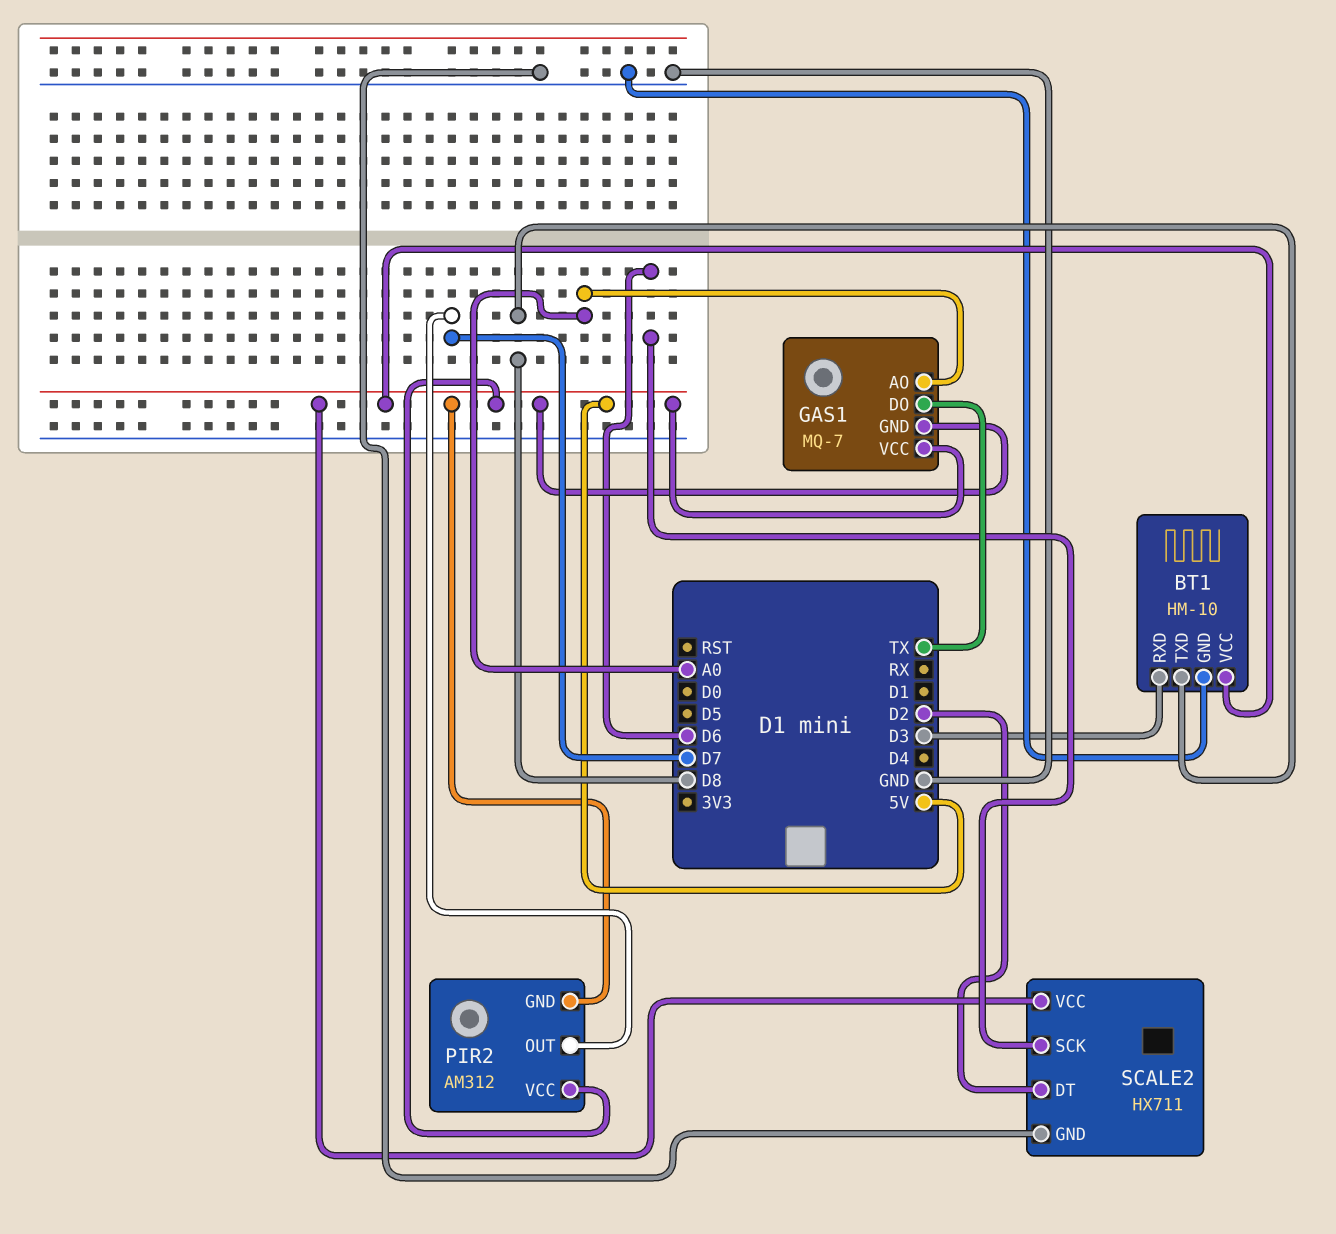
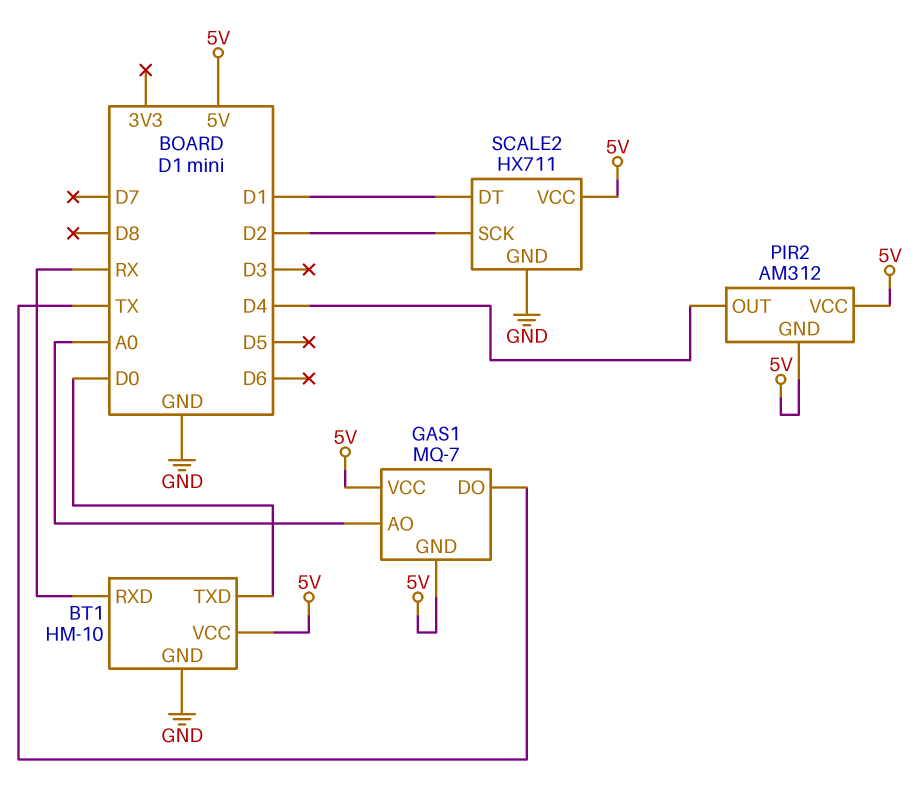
BT1 pin RXD: D3 -> RX
BT1 pin TXD: D8 -> D0
PIR2 pin OUT: D7 -> D4
SCALE2 pin DT: D2 -> D1
SCALE2 pin SCK: D6 -> D2

